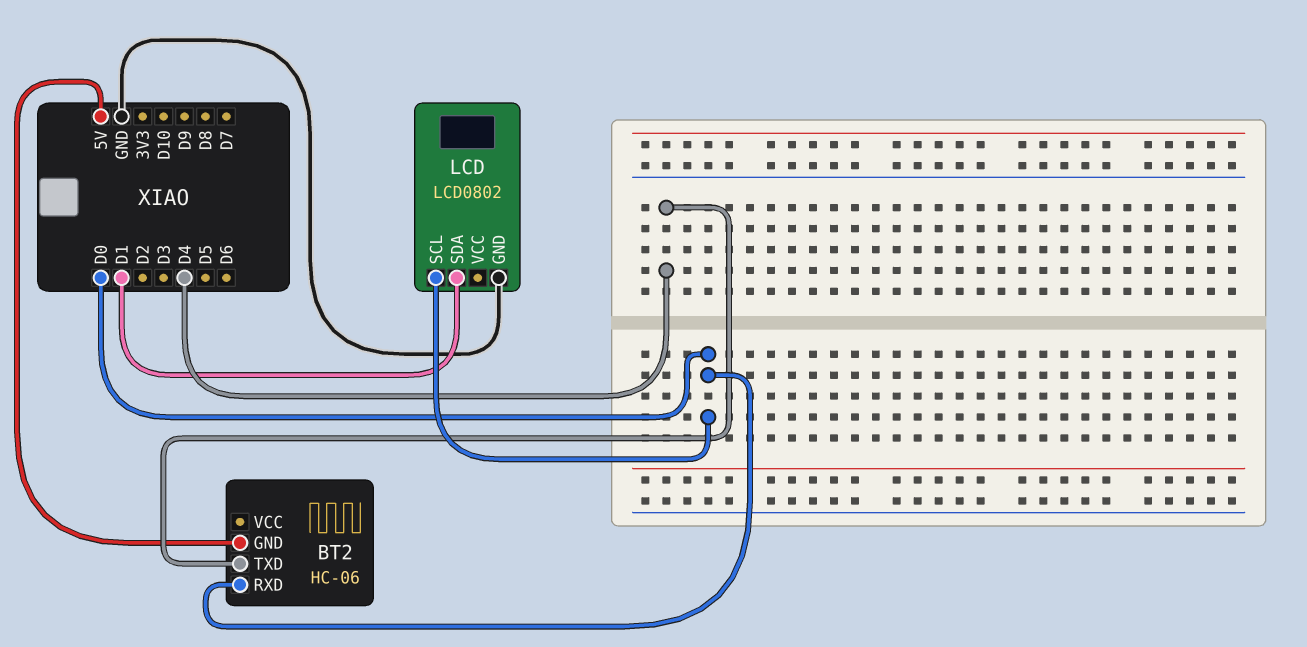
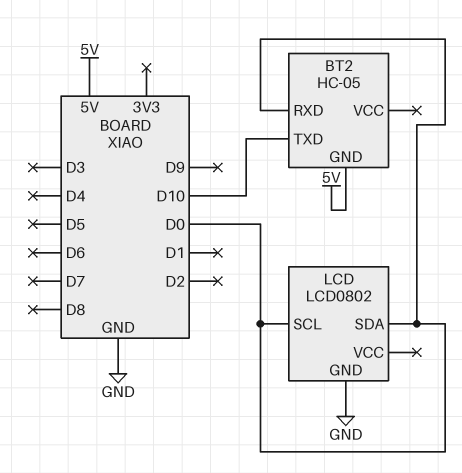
BT2: HC-06 -> HC-05
BT2 pin TXD: D4 -> D10
LCD pin SDA: D1 -> D0

